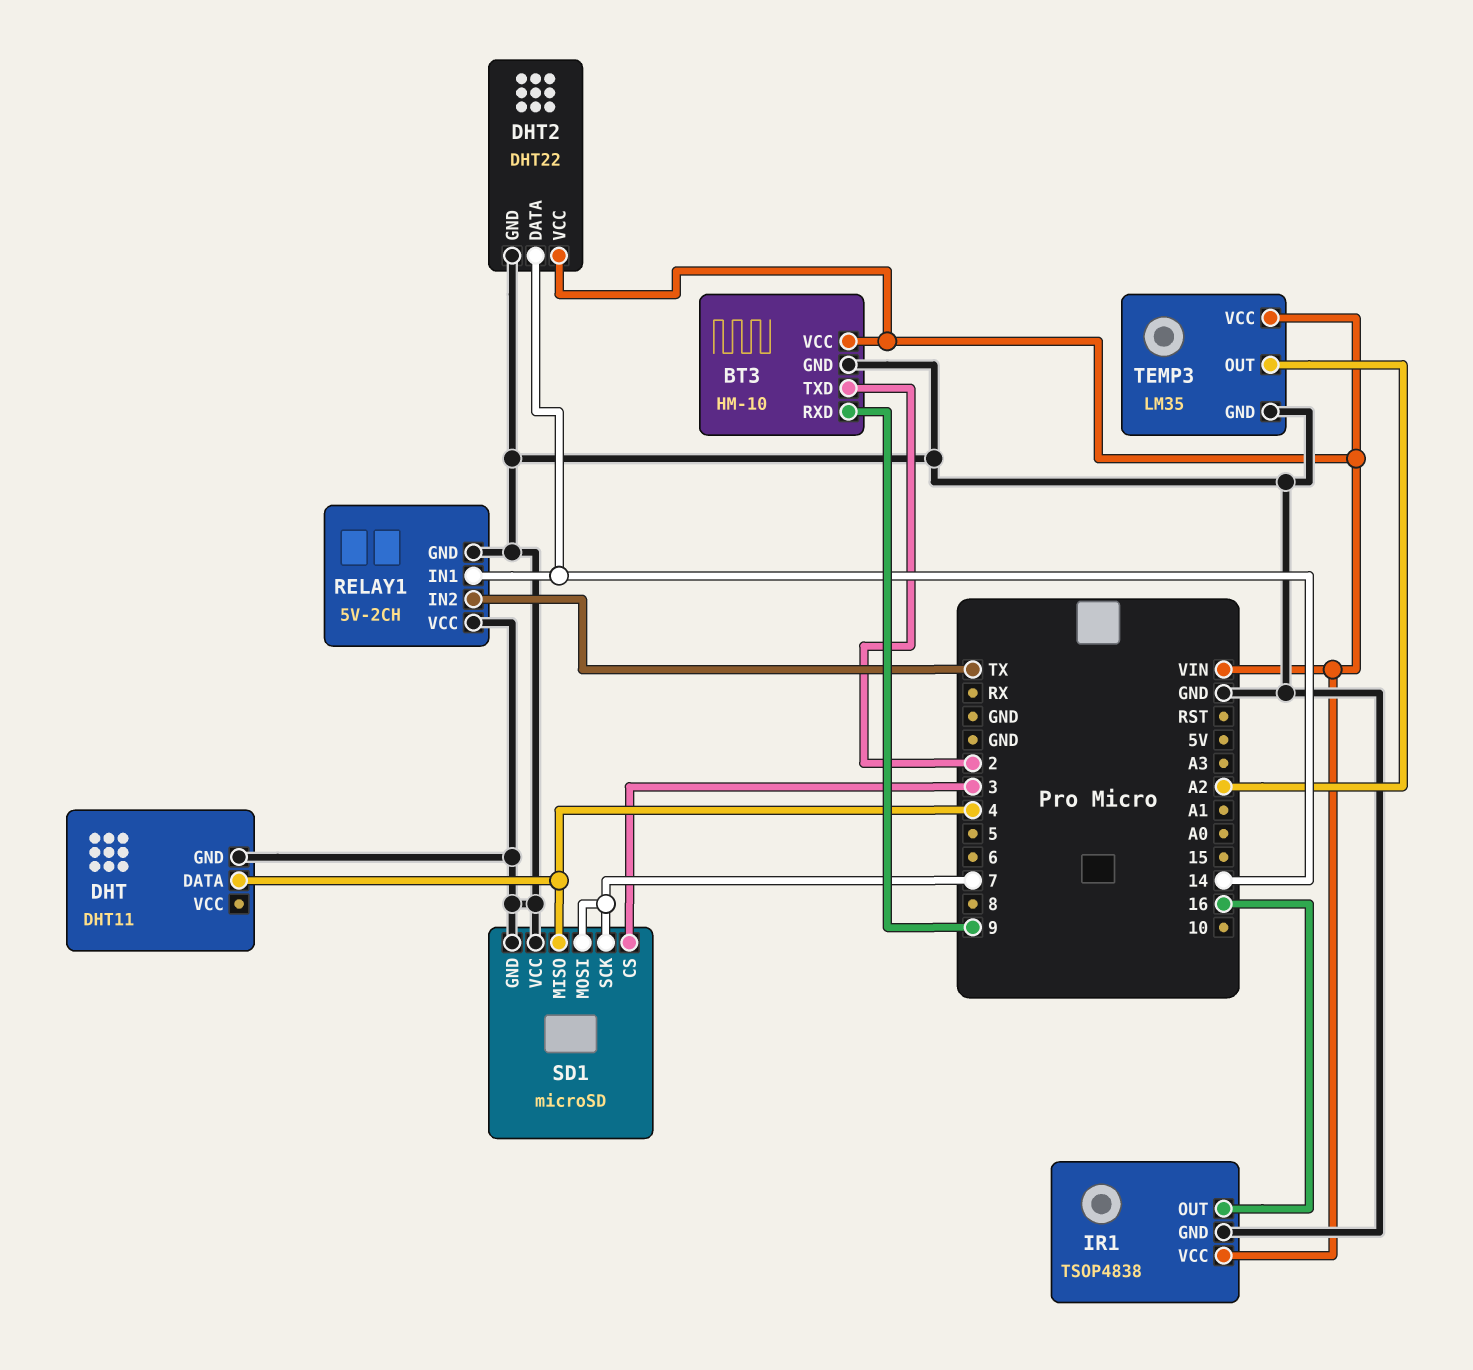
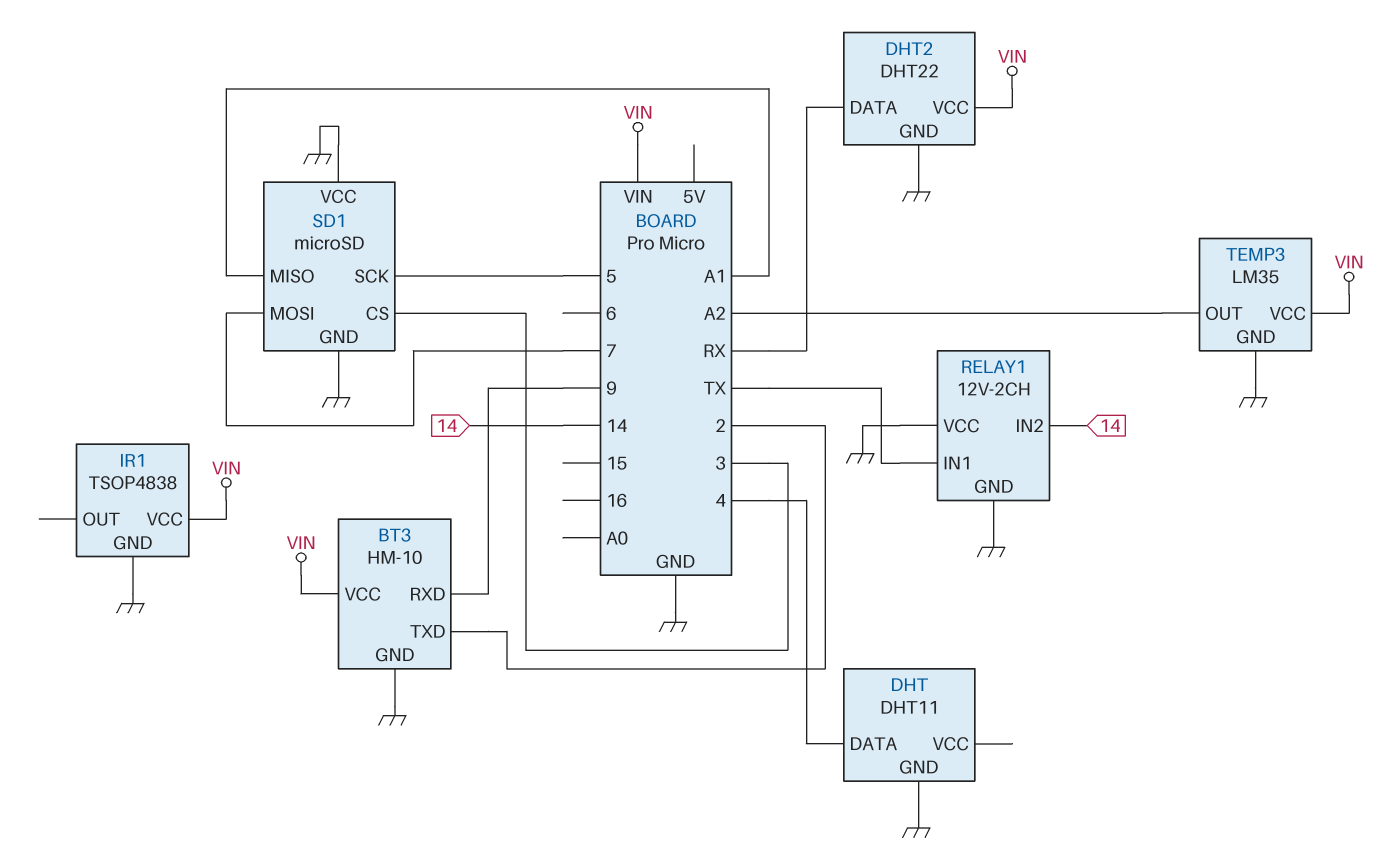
DHT2 pin DATA: 14 -> RX
IR1 pin OUT: 16 -> none
RELAY1: 5V-2CH -> 12V-2CH
RELAY1 pin IN1: 14 -> TX
RELAY1 pin IN2: TX -> 14
SD1 pin MISO: 4 -> A1
SD1 pin SCK: 7 -> 5

